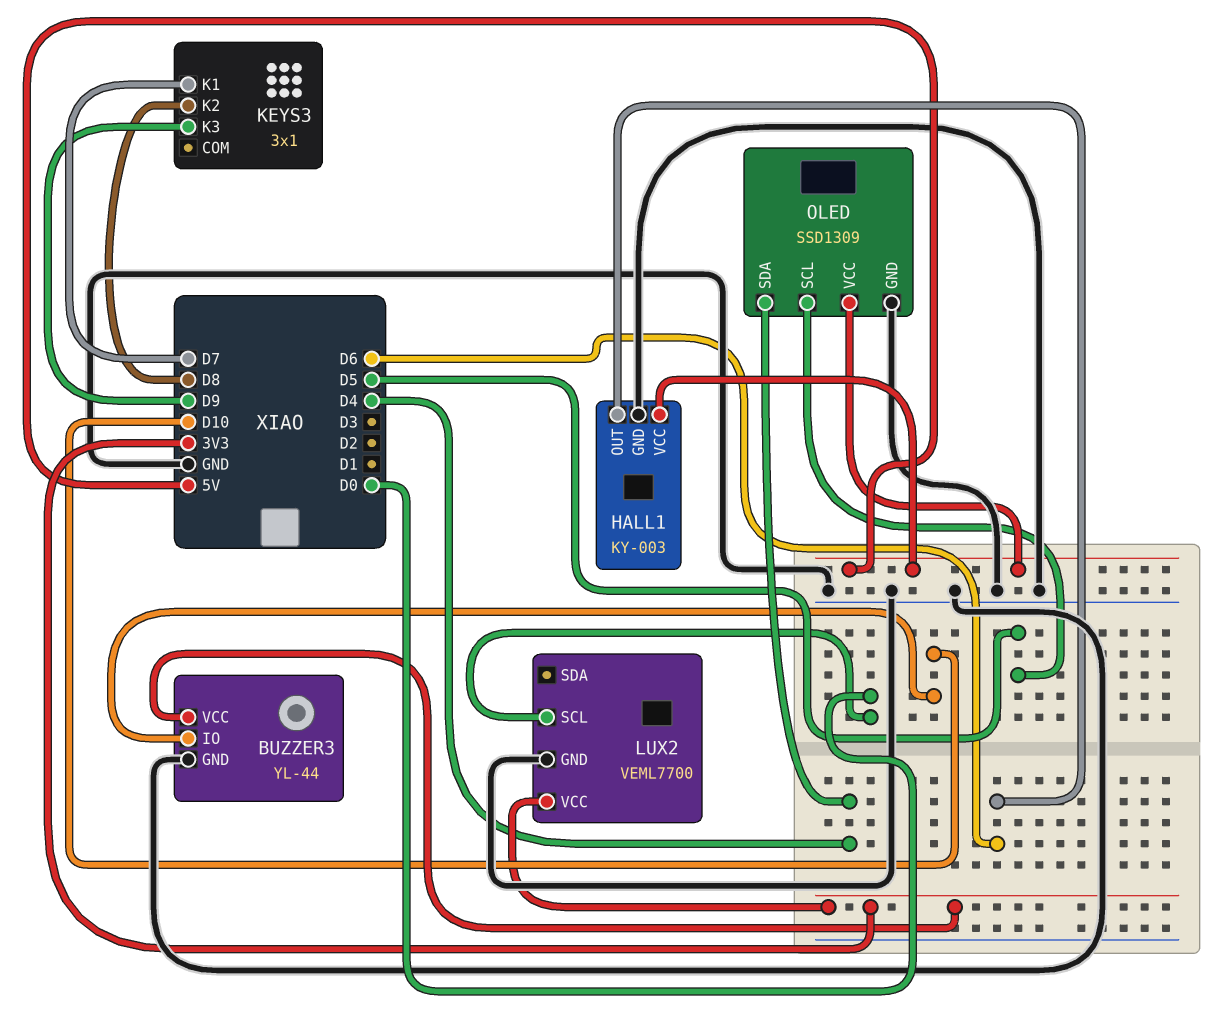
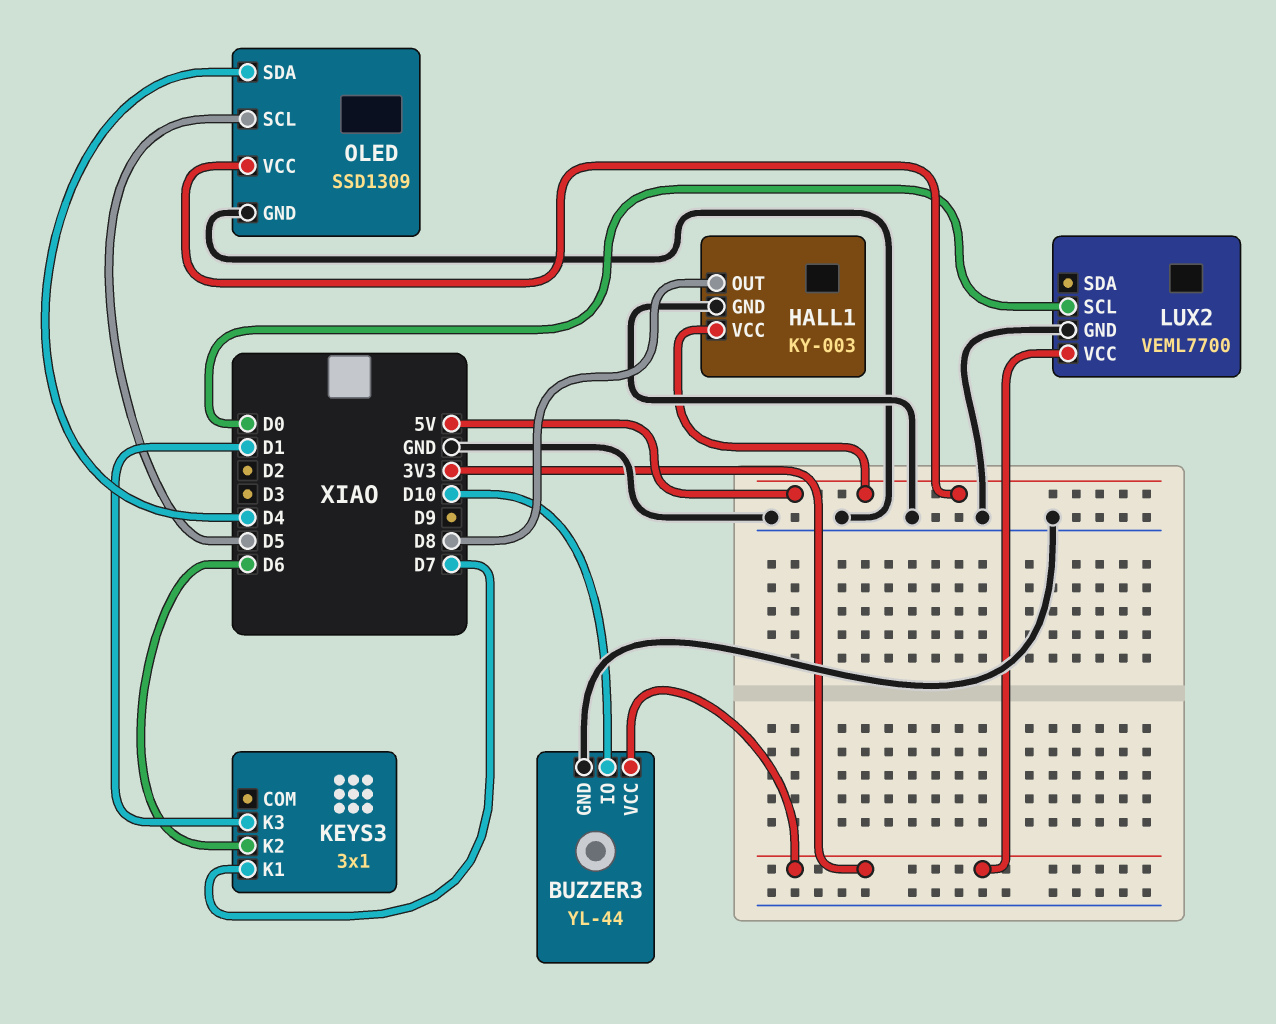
HALL1 pin OUT: D6 -> D8
KEYS3 pin K2: D8 -> D6
KEYS3 pin K3: D9 -> D1

